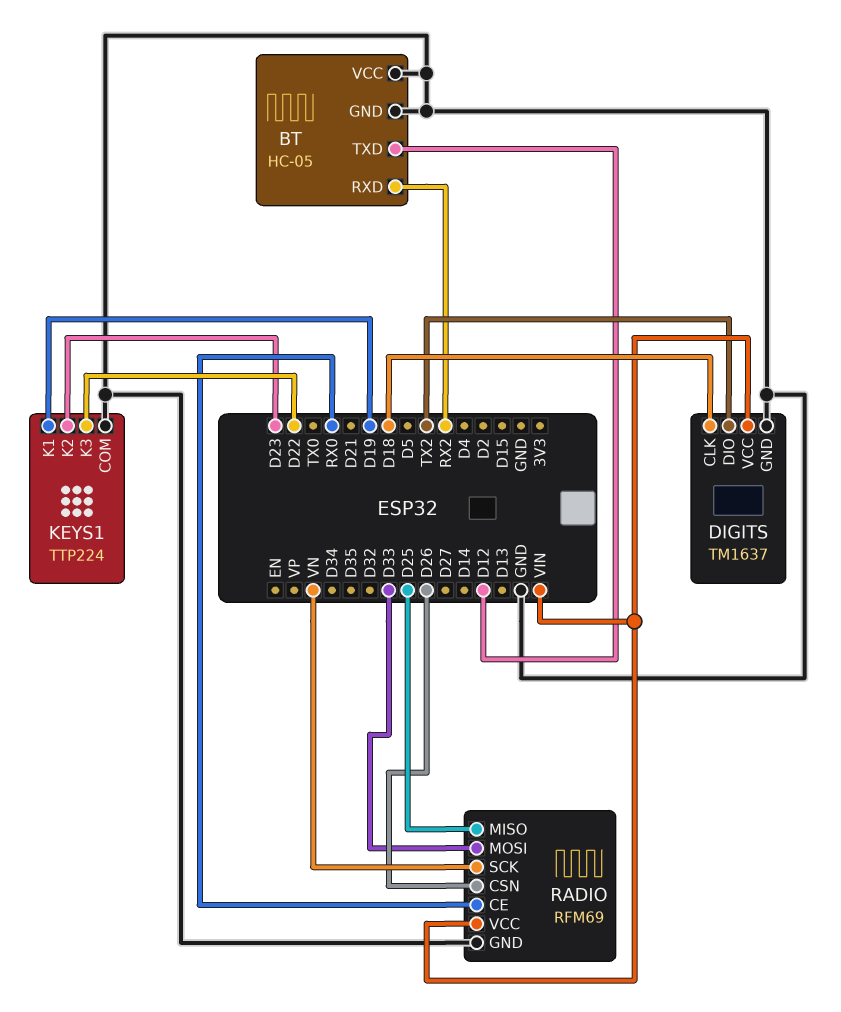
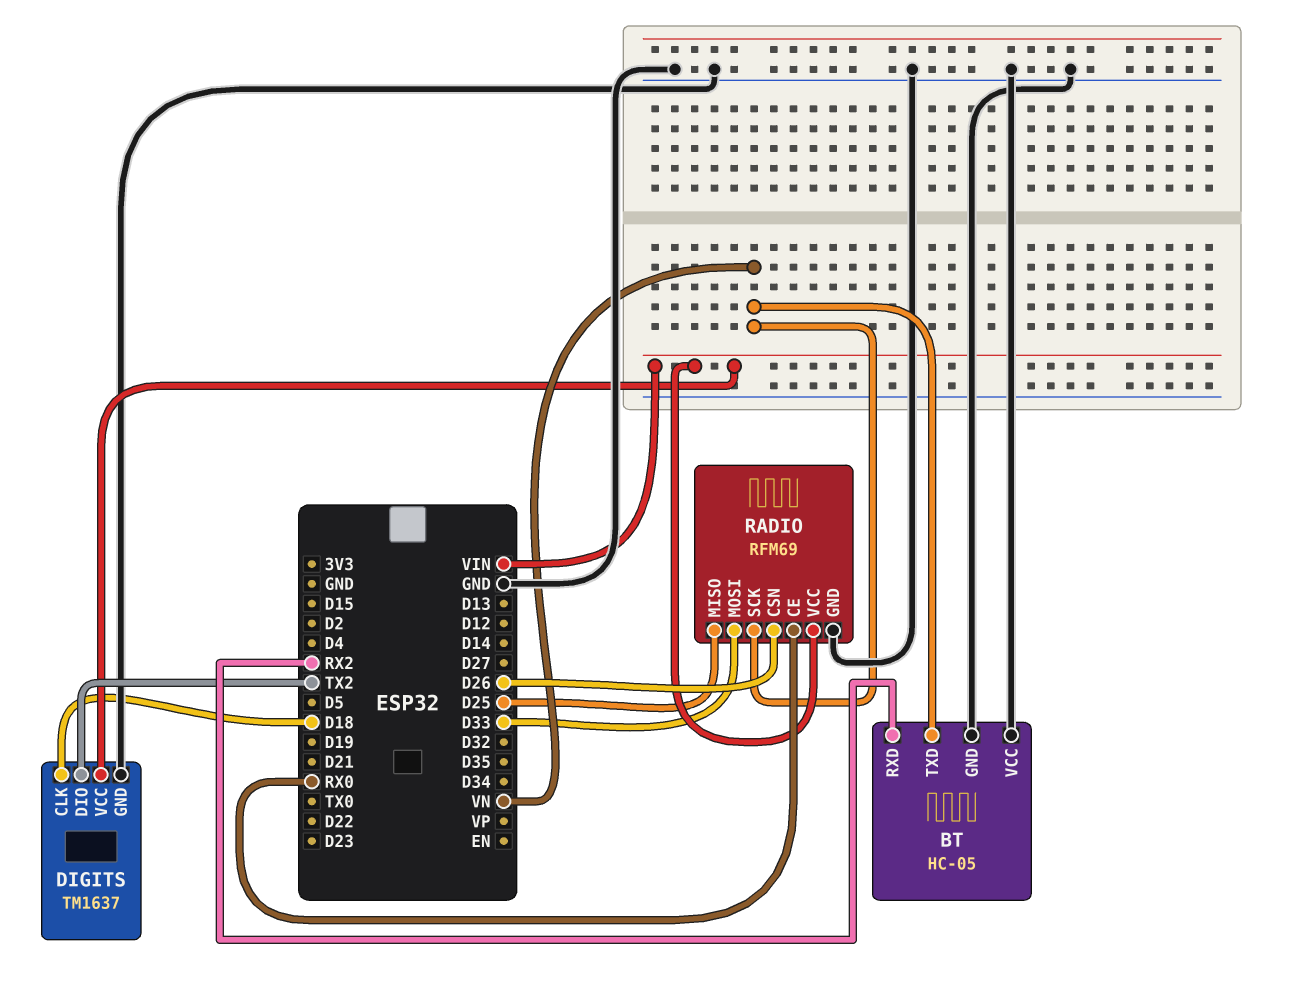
BT pin TXD: D12 -> VN
KEYS1: TTP224 -> none
KEYS1 pin COM: GND -> none
KEYS1 pin K1: D19 -> none
KEYS1 pin K2: D23 -> none
KEYS1 pin K3: D22 -> none

